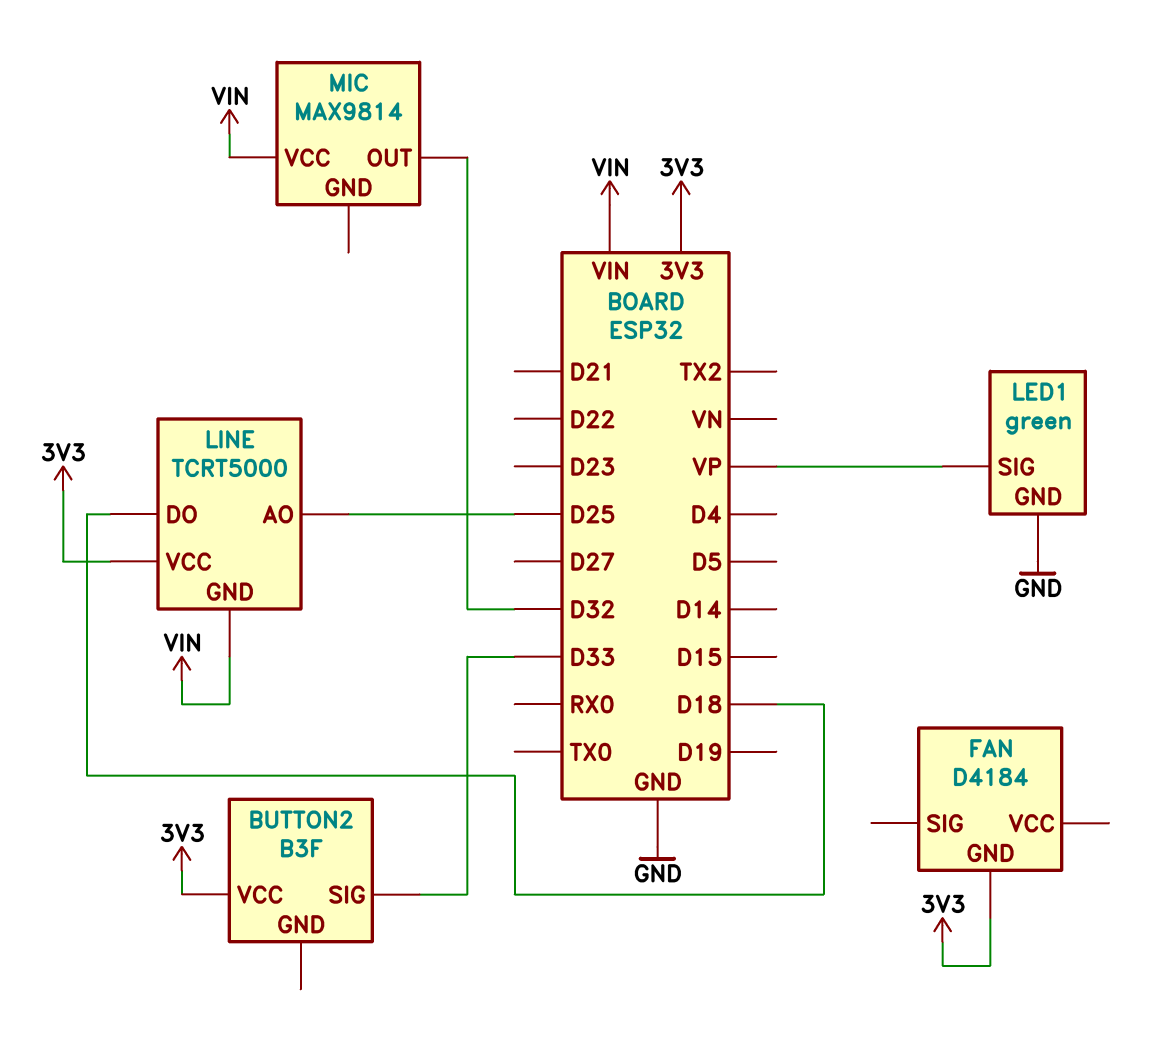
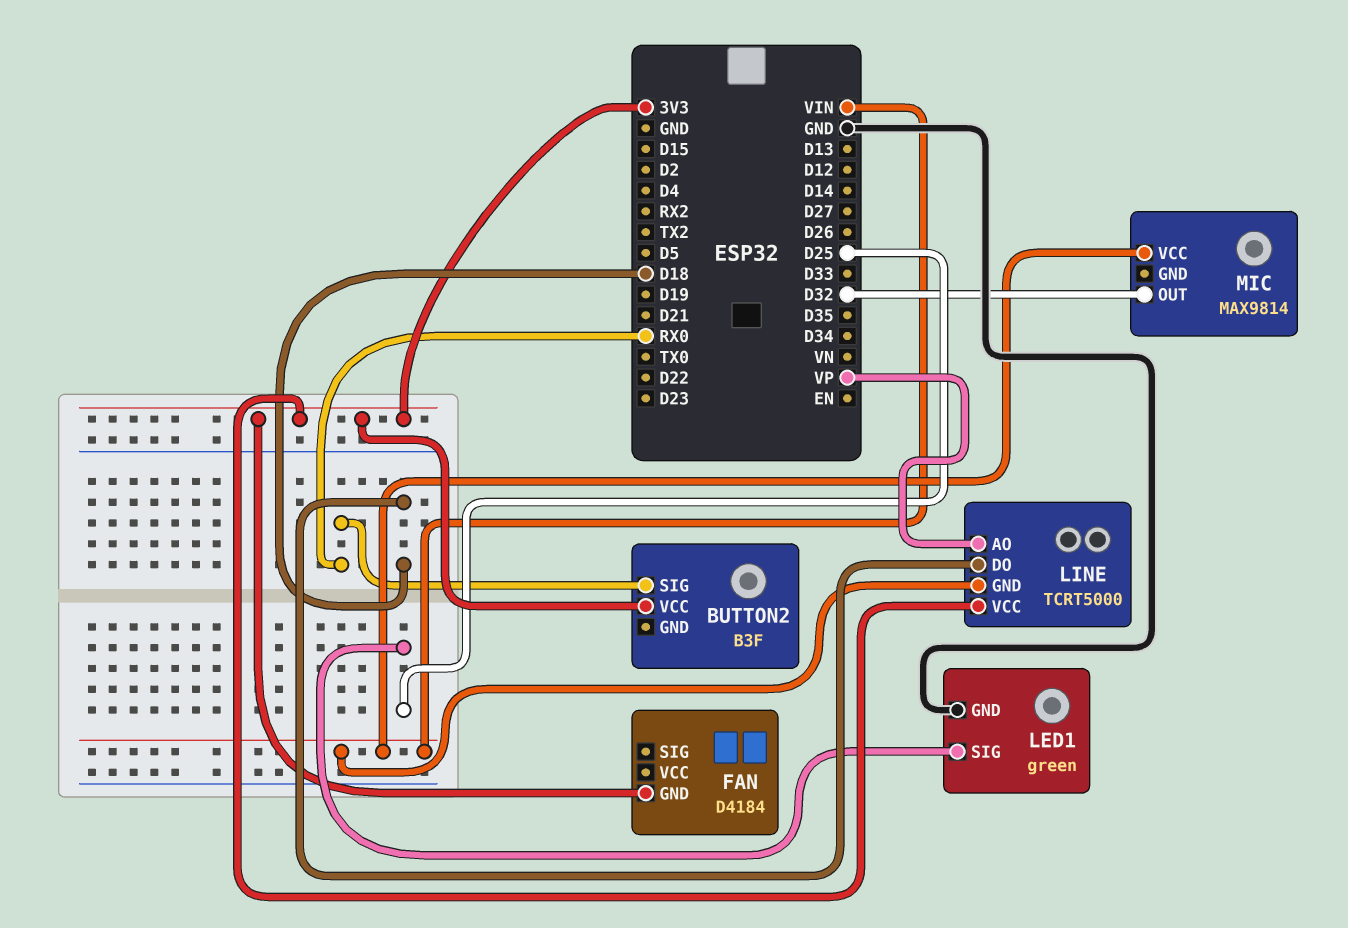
BUTTON2 pin SIG: D33 -> RX0
LED1 pin SIG: VP -> D25
LINE pin AO: D25 -> VP

